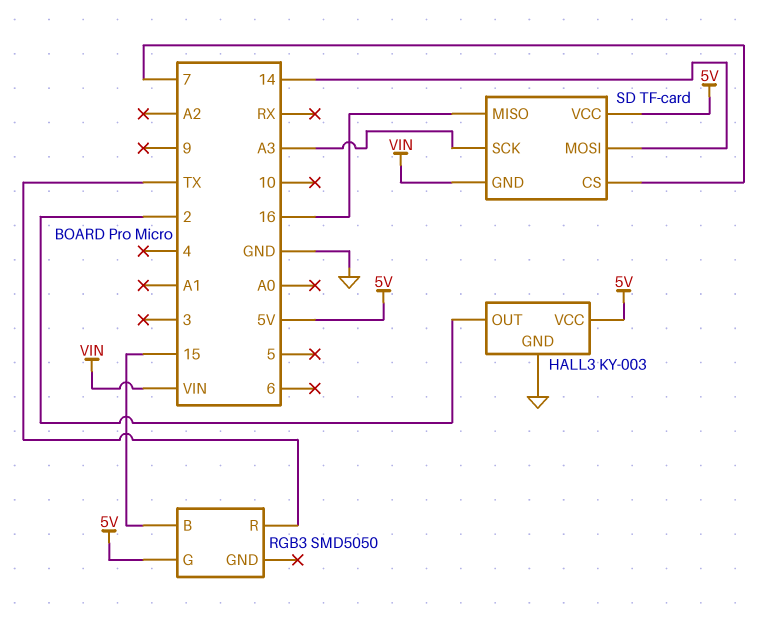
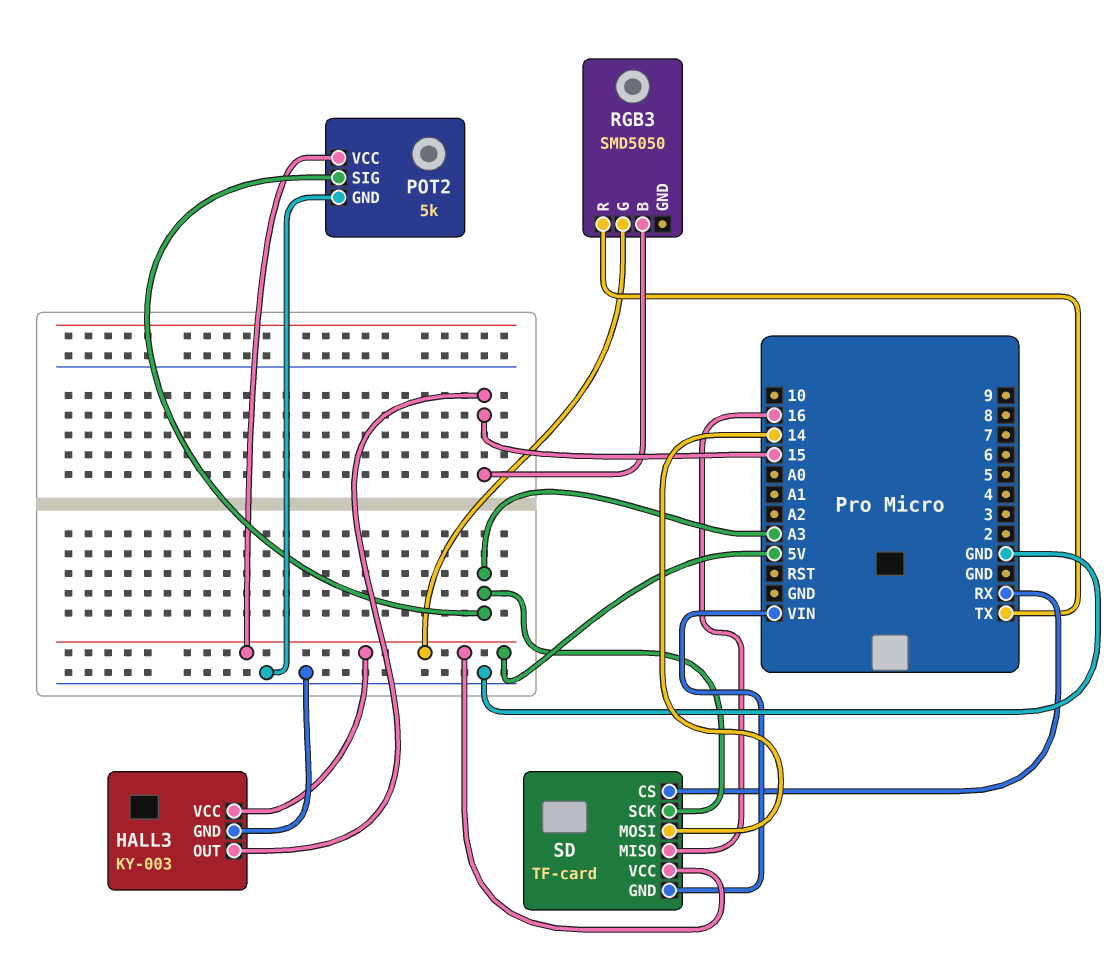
HALL3 pin OUT: 2 -> 15
POT2: none -> 5k
POT2 pin GND: none -> GND
POT2 pin SIG: none -> A3
POT2 pin VCC: none -> 5V
SD pin CS: 7 -> RX

